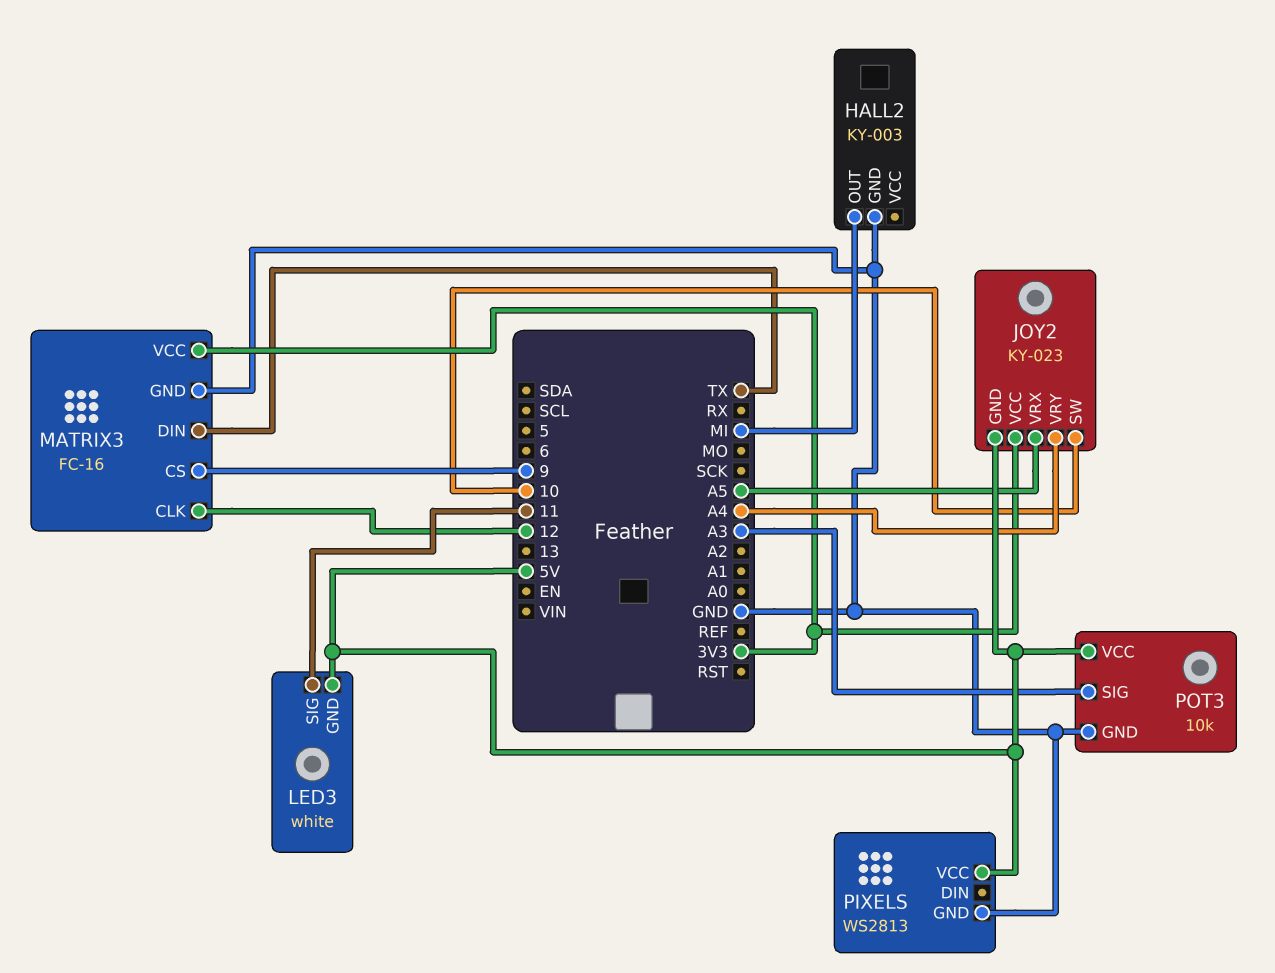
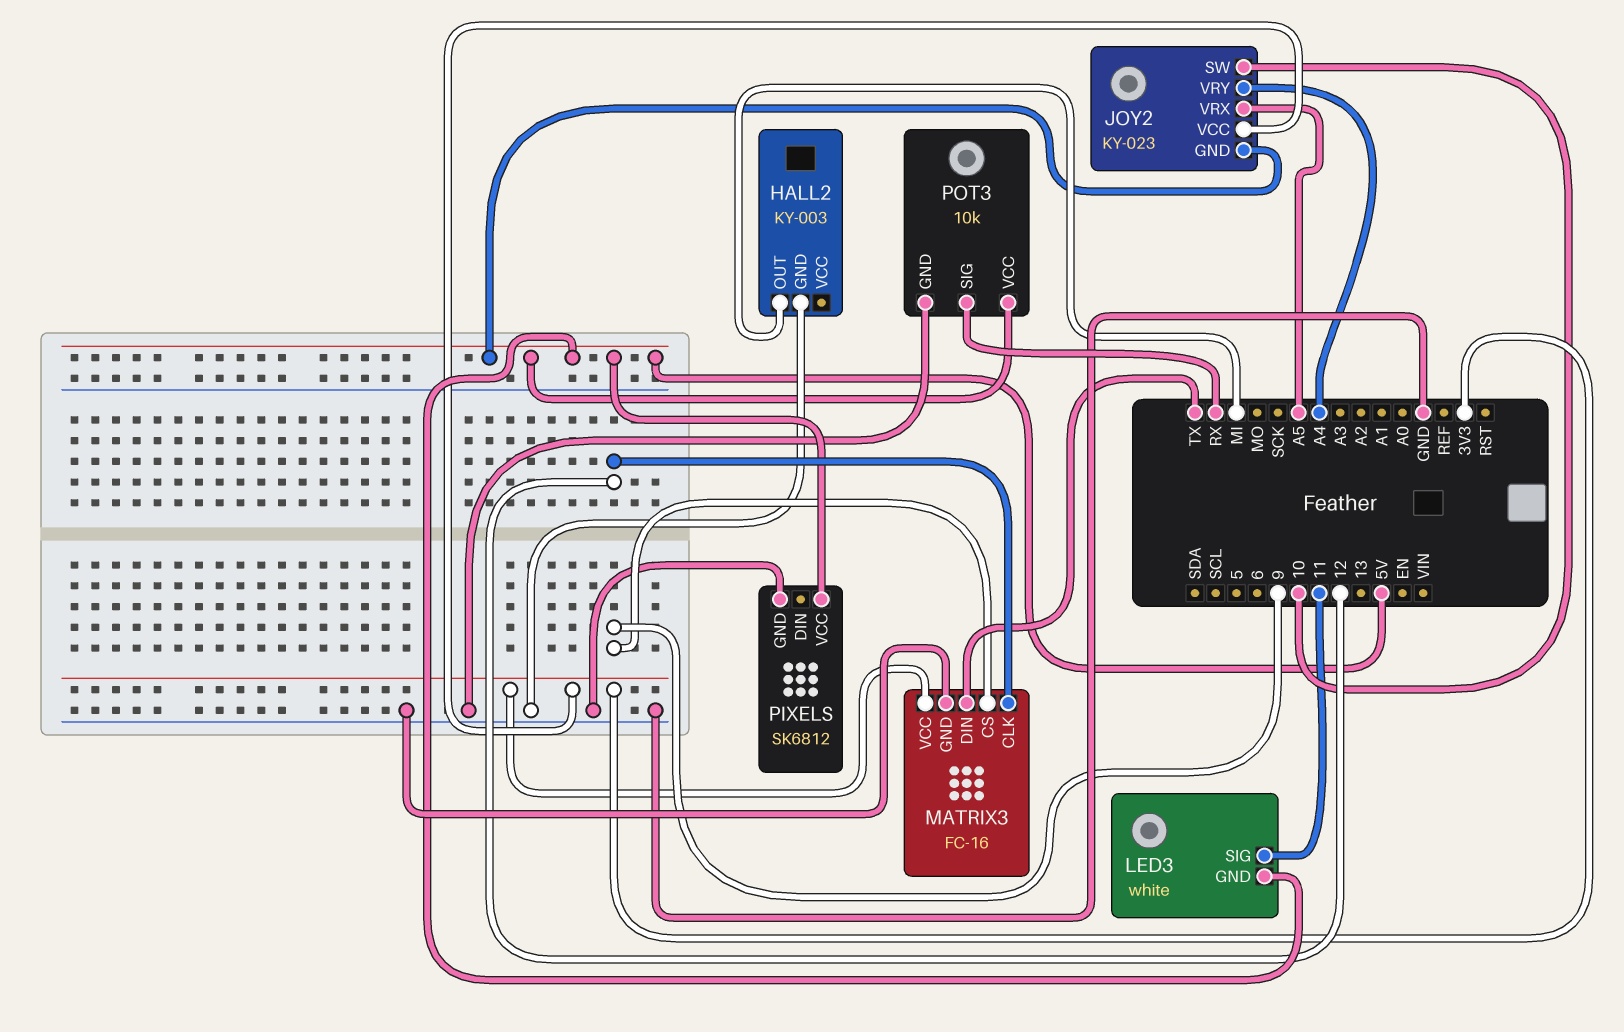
PIXELS: WS2813 -> SK6812
POT3 pin SIG: A3 -> RX

